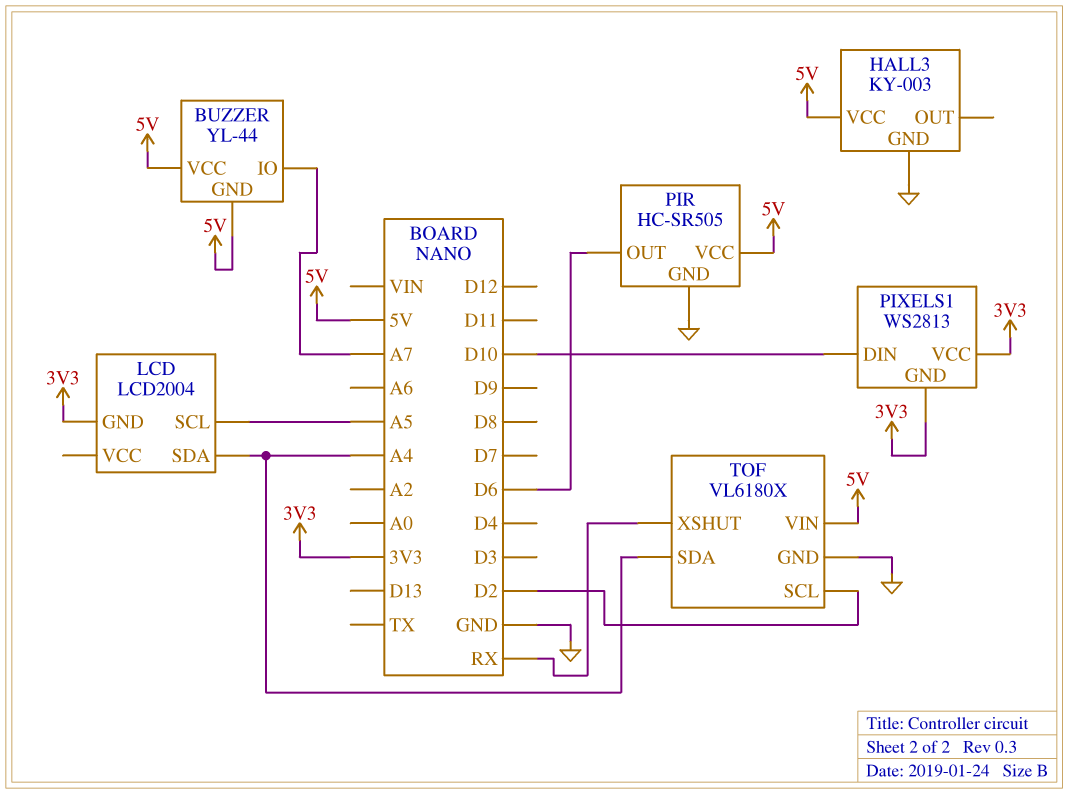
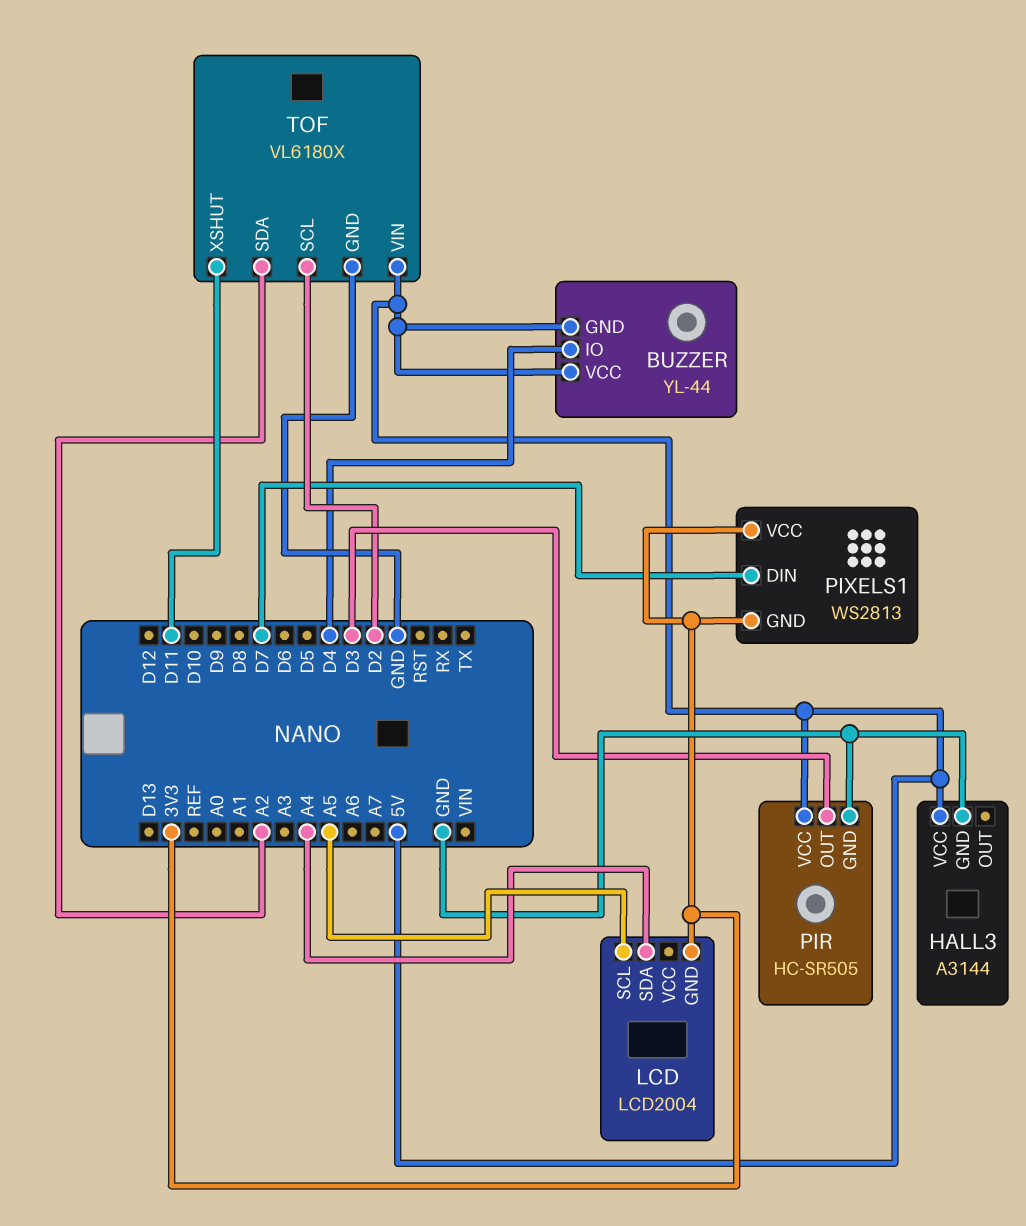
BUZZER pin IO: A7 -> D4
HALL3: KY-003 -> A3144
PIR pin OUT: D6 -> D3
PIXELS1 pin DIN: D10 -> D7
TOF pin SDA: A4 -> A2
TOF pin XSHUT: RX -> D11

